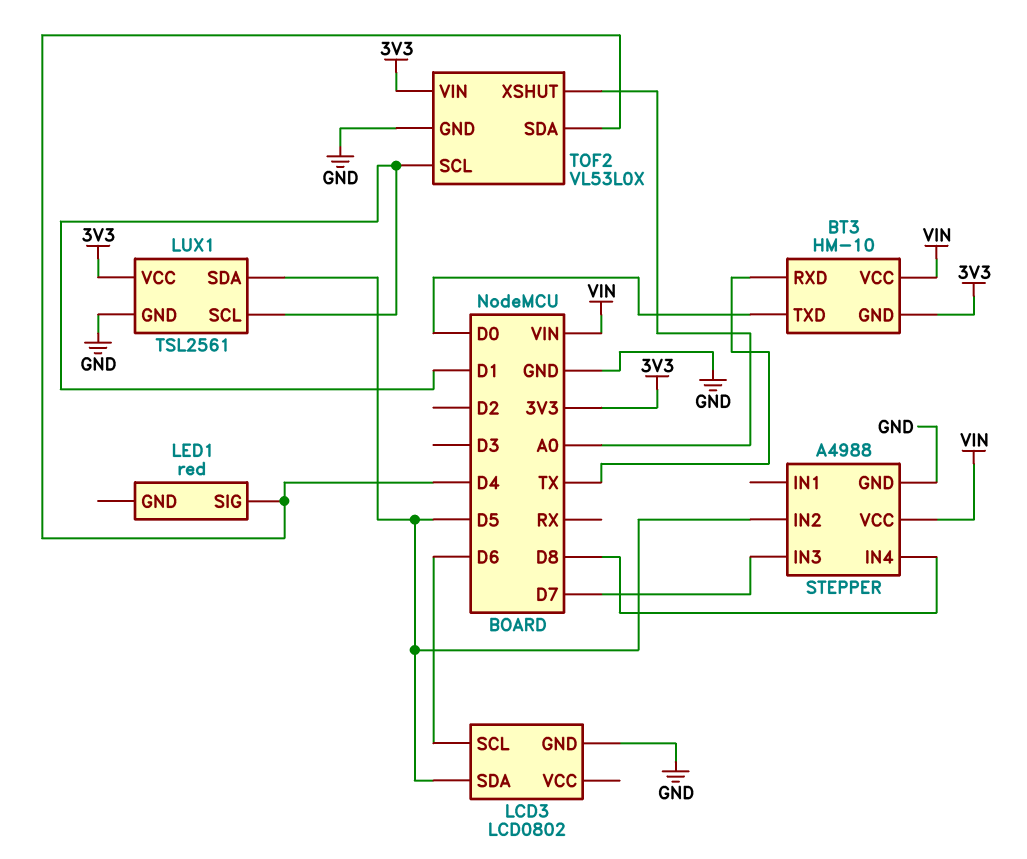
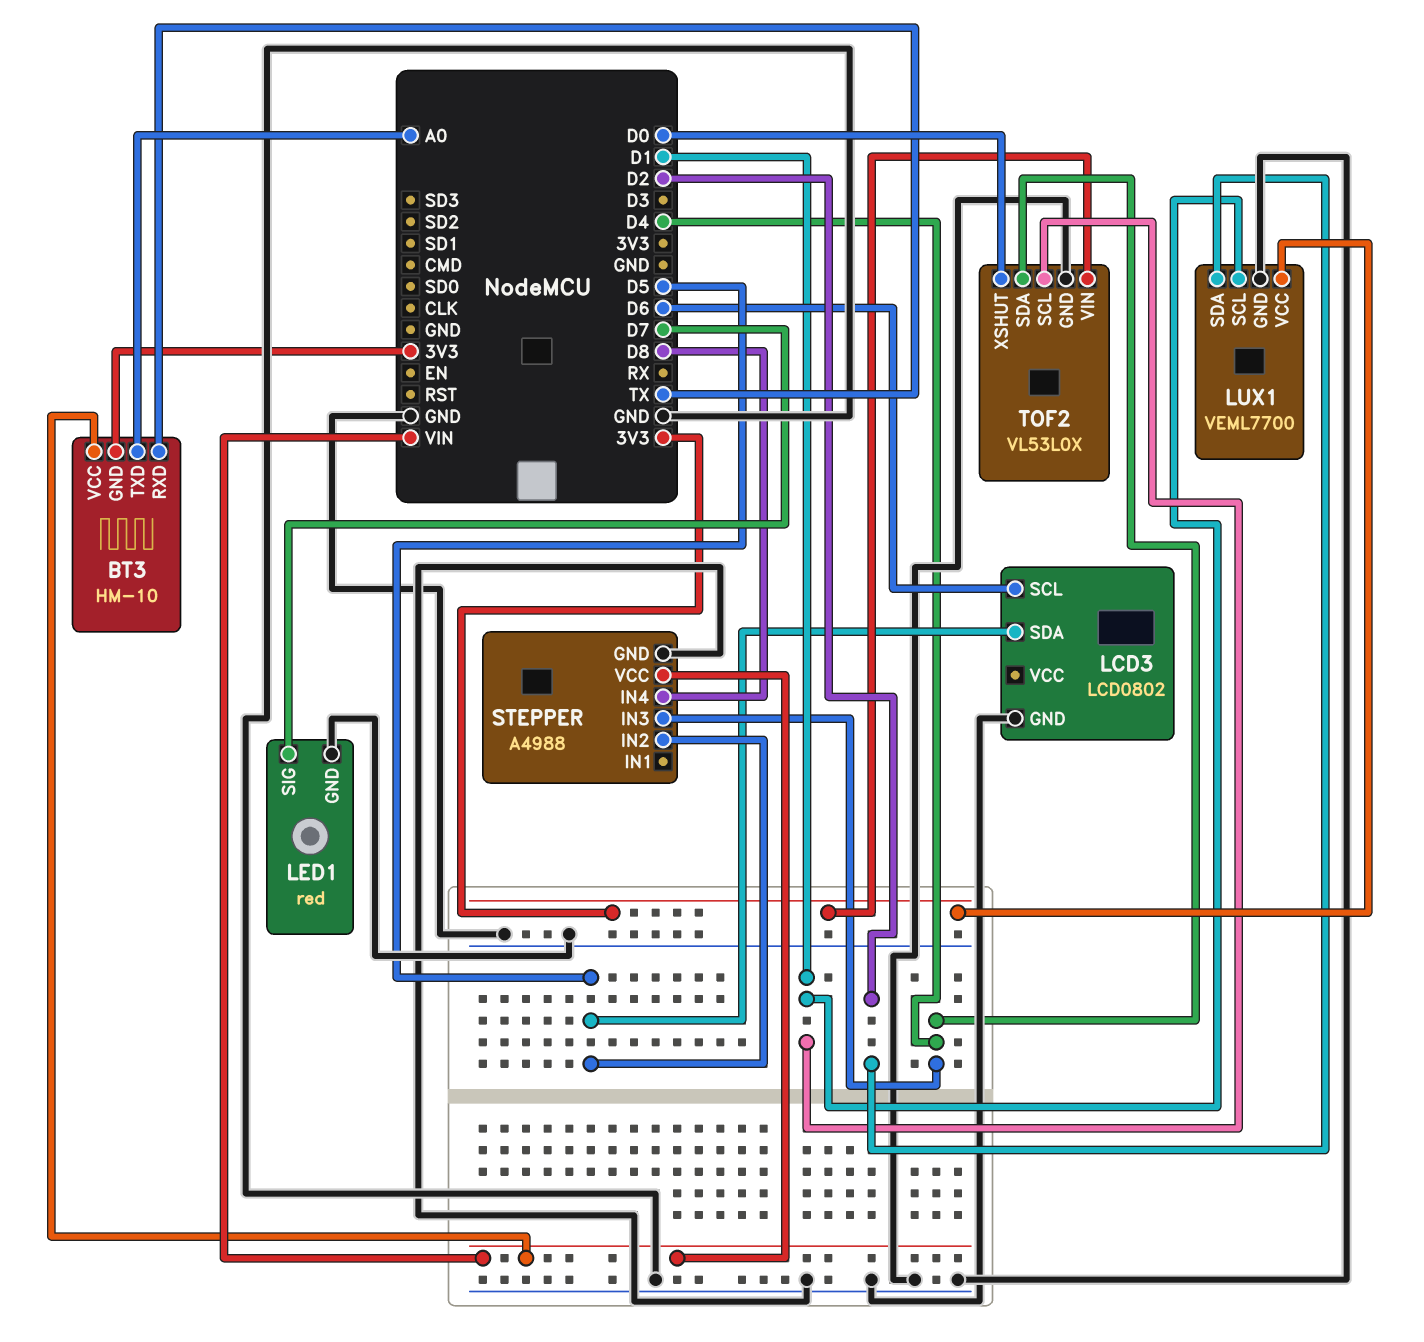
BT3 pin TXD: D0 -> A0
LED1 pin GND: none -> GND
LED1 pin SIG: D4 -> D7
LUX1: TSL2561 -> VEML7700
LUX1 pin SDA: D5 -> D2
STEPPER pin IN3: D7 -> D4
TOF2 pin XSHUT: A0 -> D0

